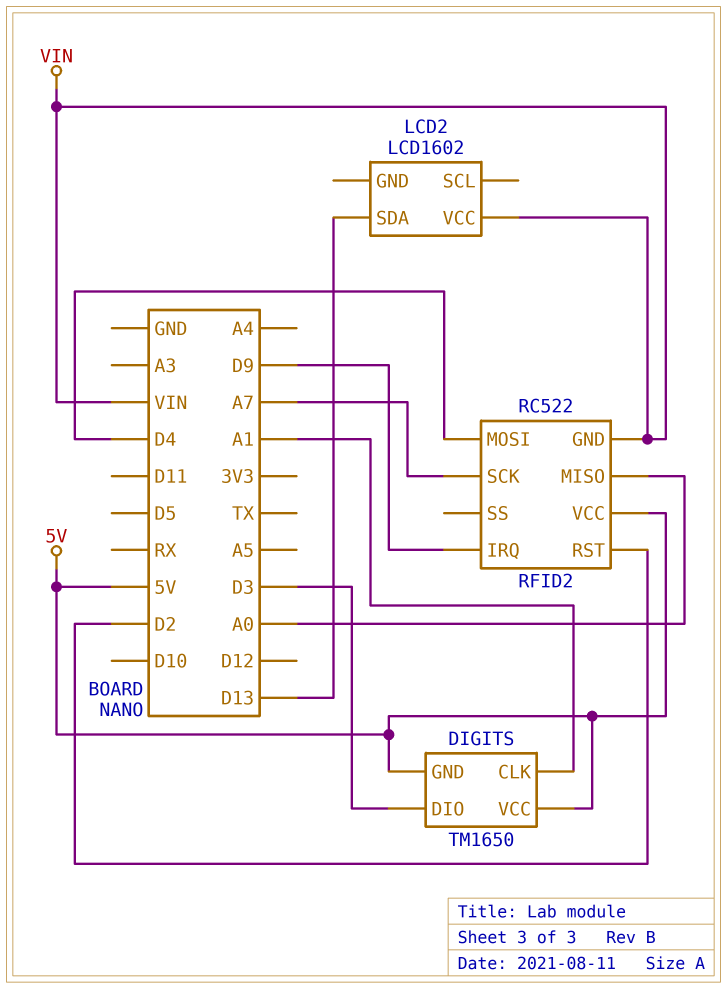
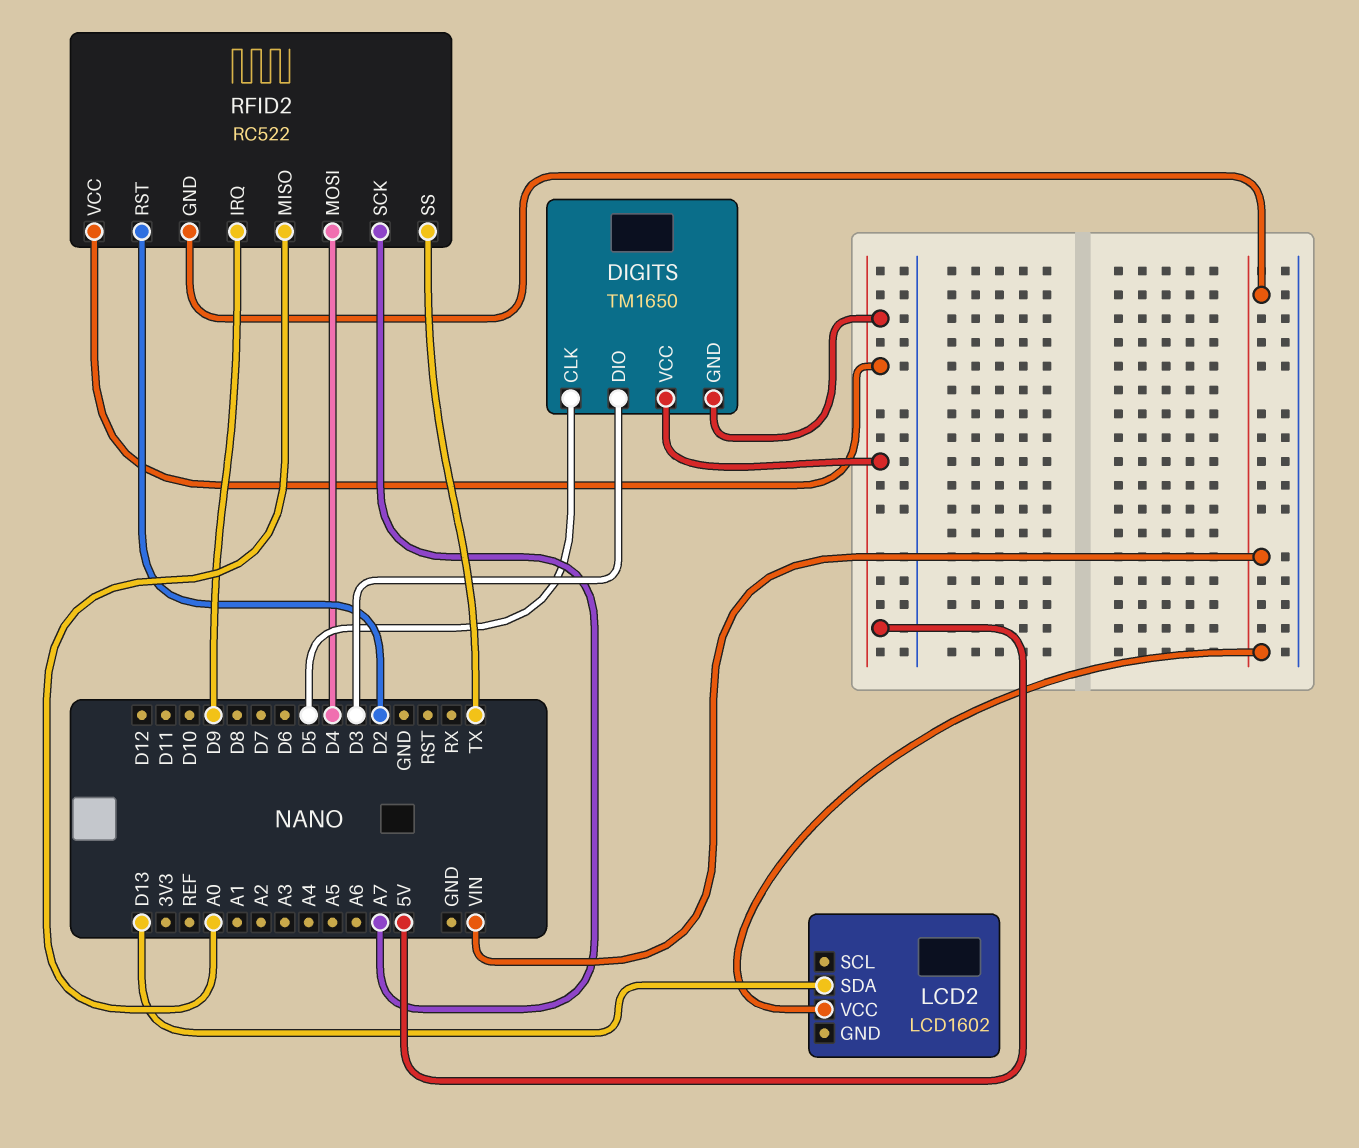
DIGITS pin CLK: A1 -> D5
RFID2 pin SS: none -> TX

